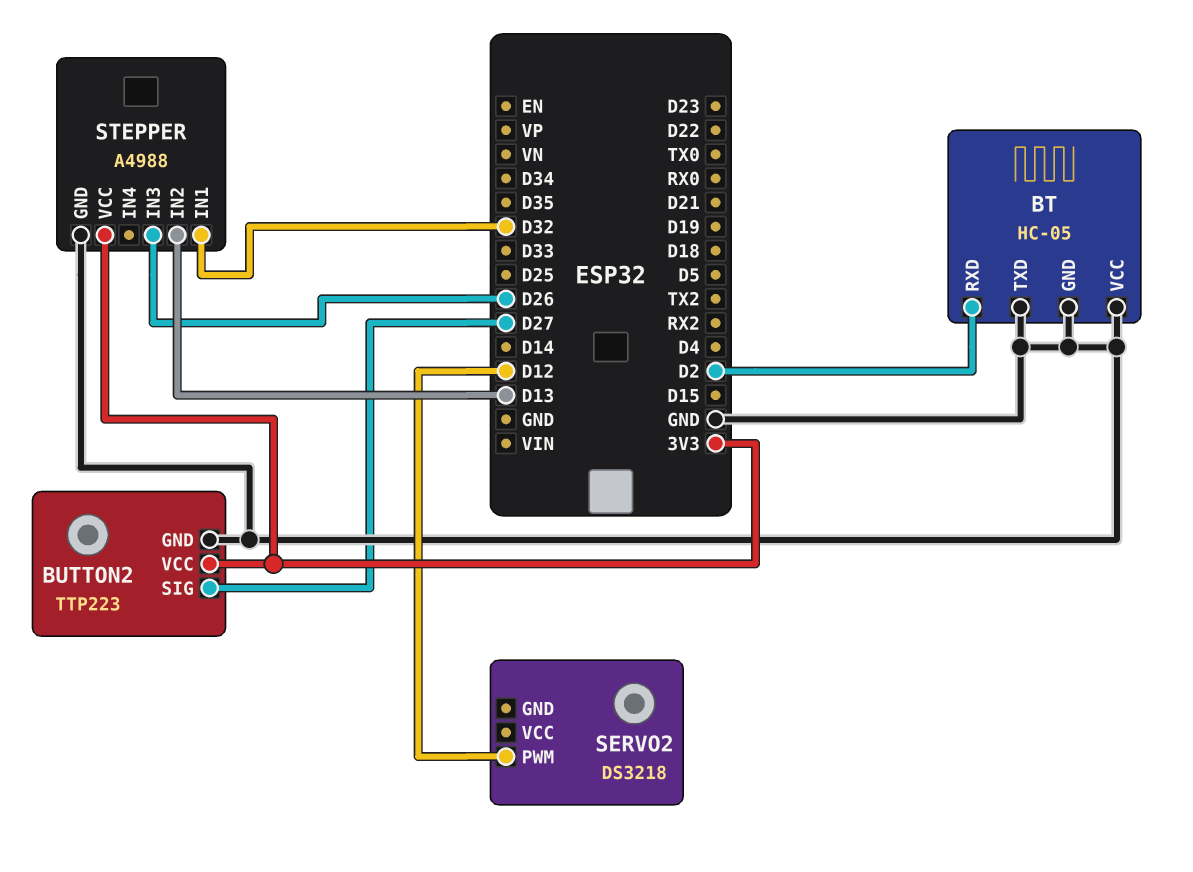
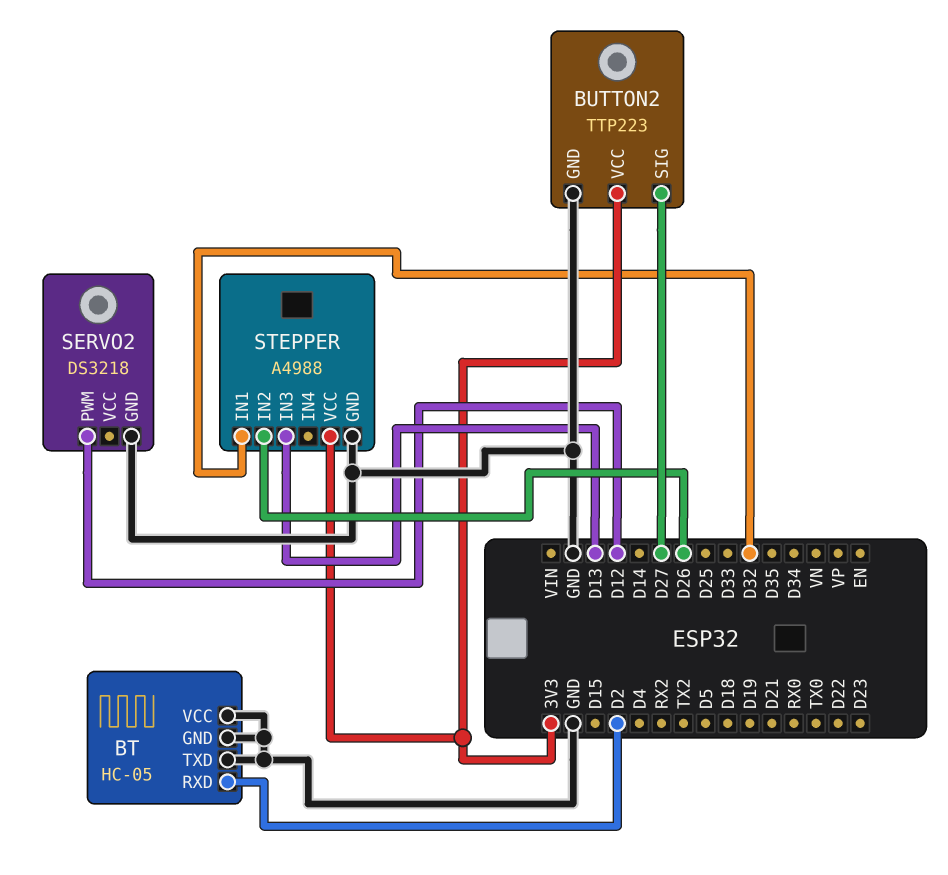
SERVO2 pin GND: none -> GND
STEPPER pin IN2: D13 -> D26
STEPPER pin IN3: D26 -> D13

